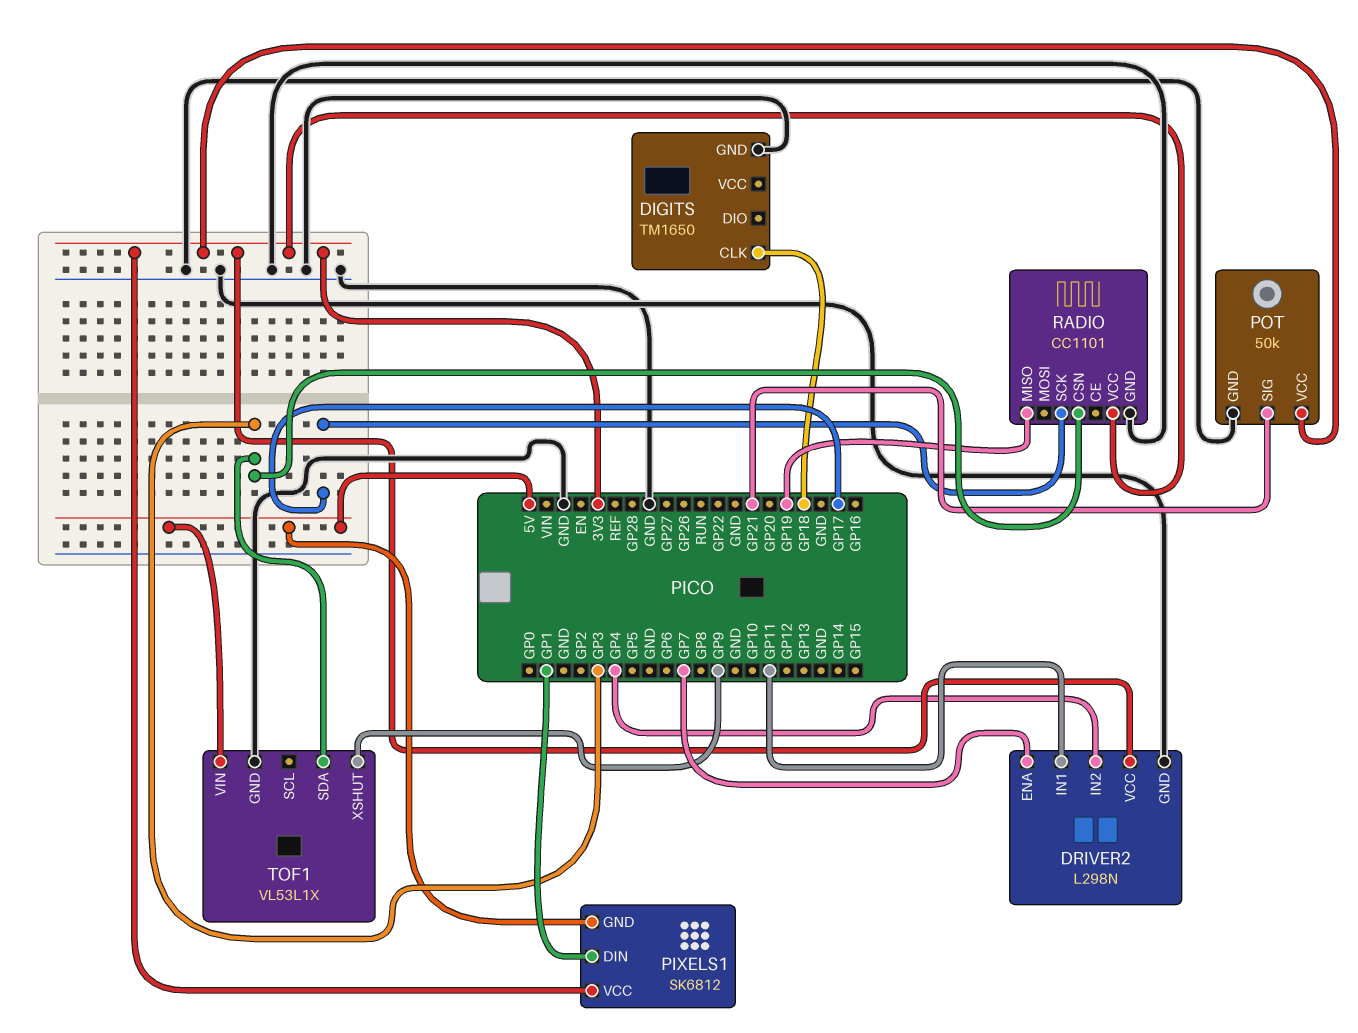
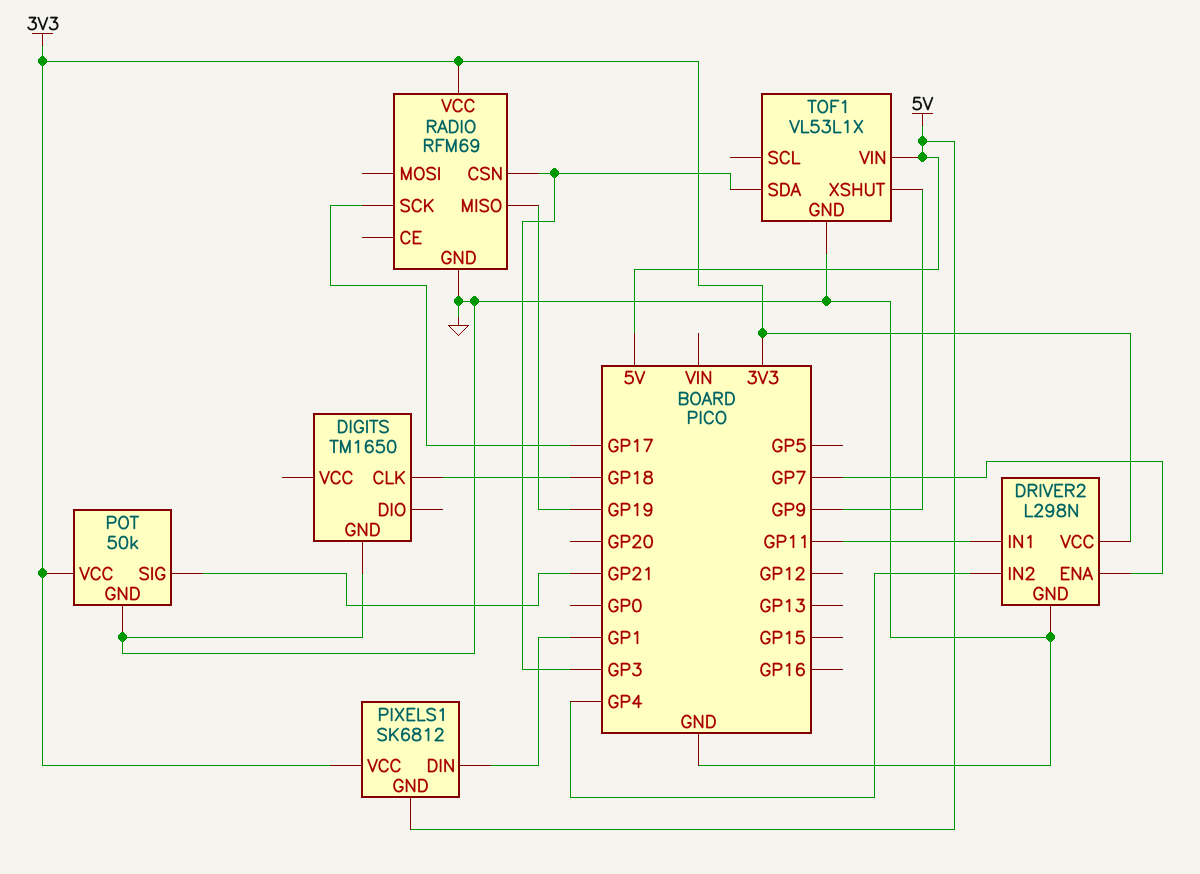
RADIO: CC1101 -> RFM69

